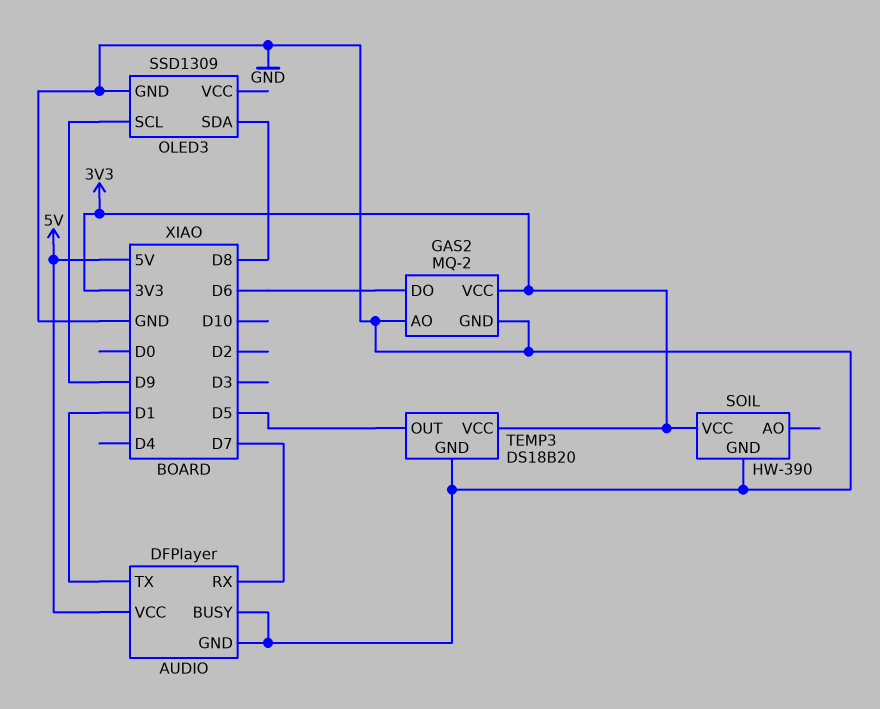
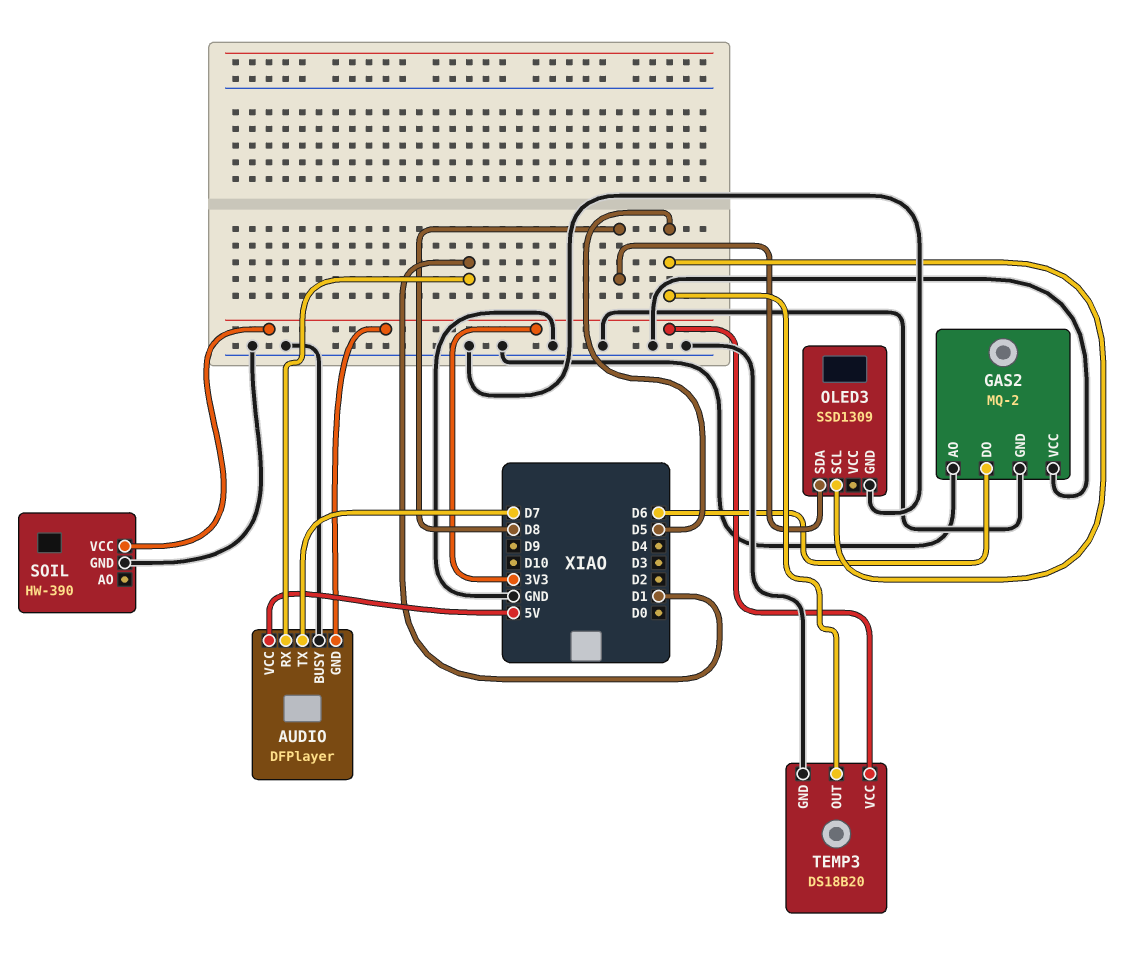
AUDIO pin GND: GND -> 3V3
AUDIO pin RX: D7 -> D1
AUDIO pin TX: D1 -> D7
GAS2 pin VCC: 3V3 -> GND
OLED3 pin SCL: D9 -> D5

